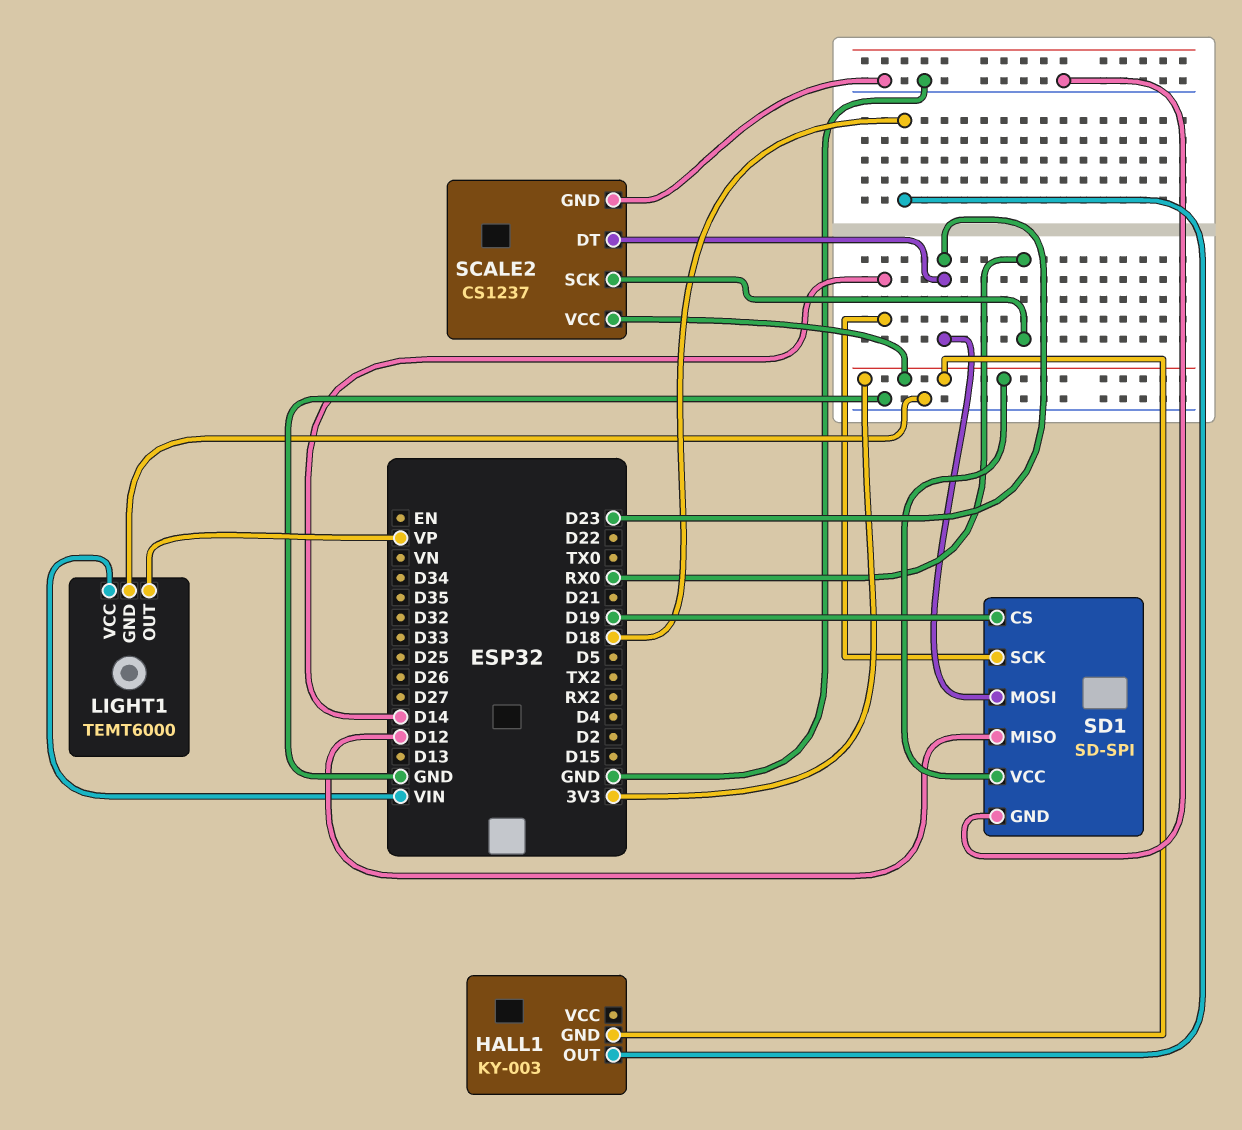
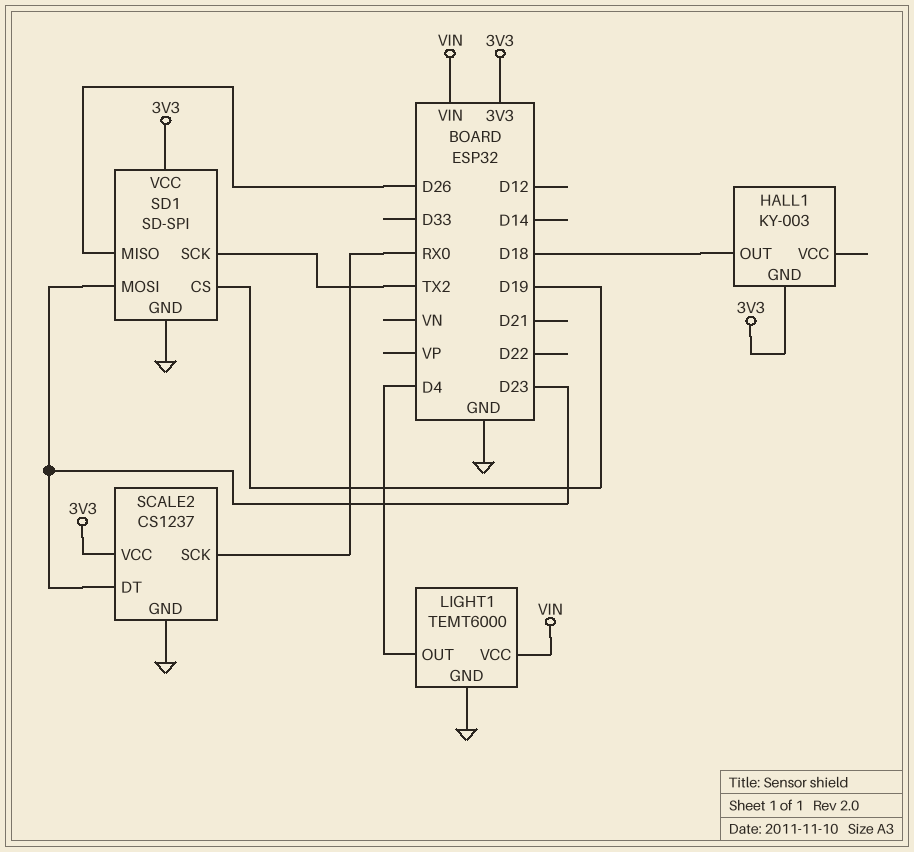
LIGHT1 pin OUT: VP -> D4
SD1 pin MISO: D12 -> D26
SD1 pin SCK: D14 -> TX2

